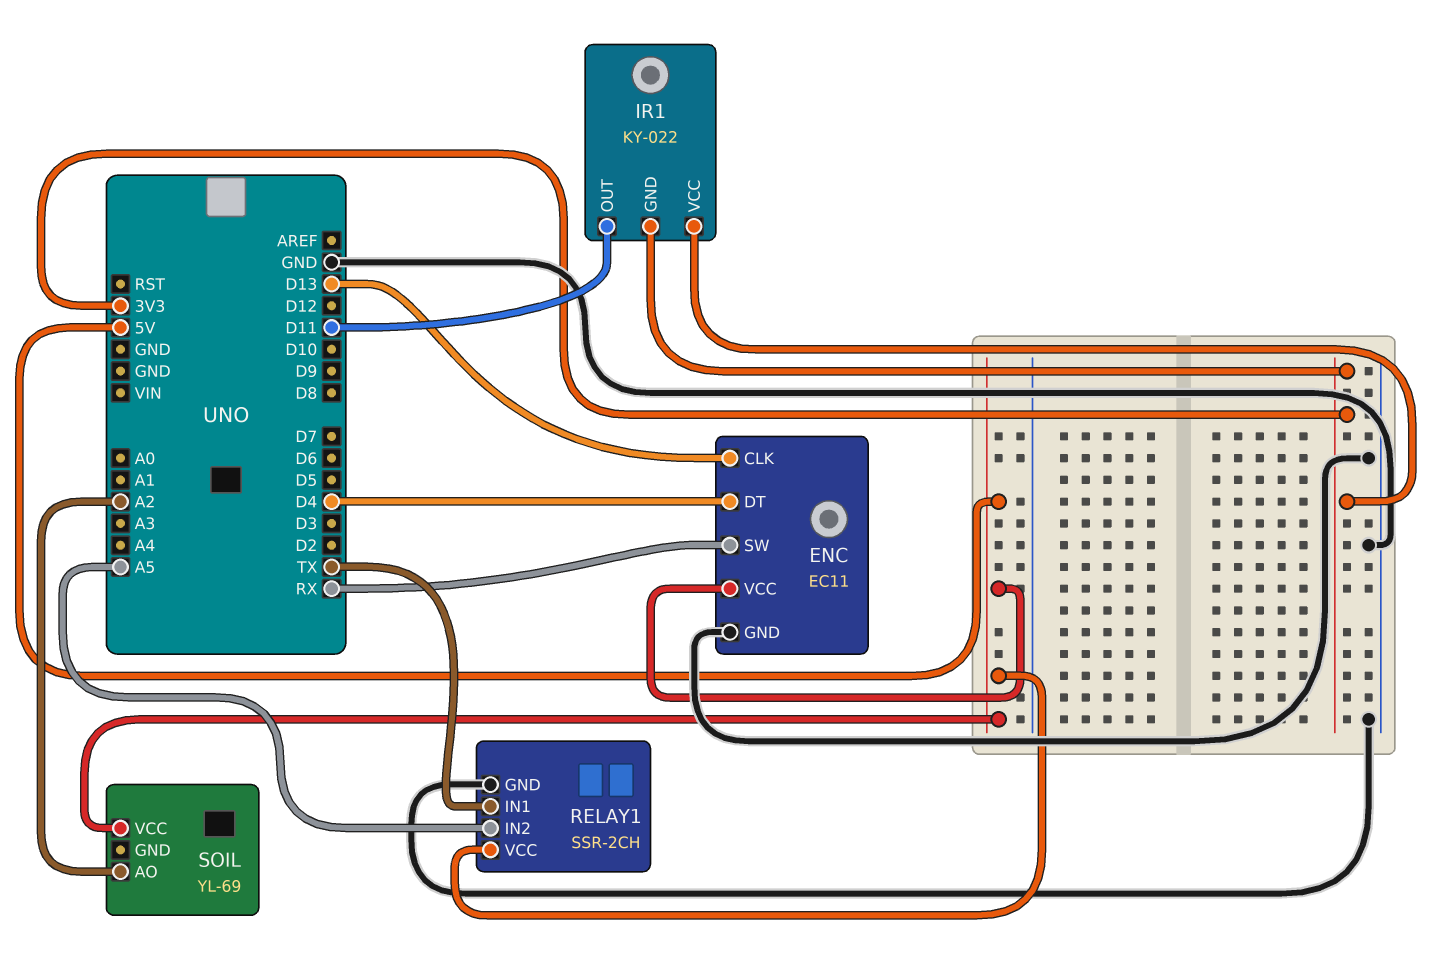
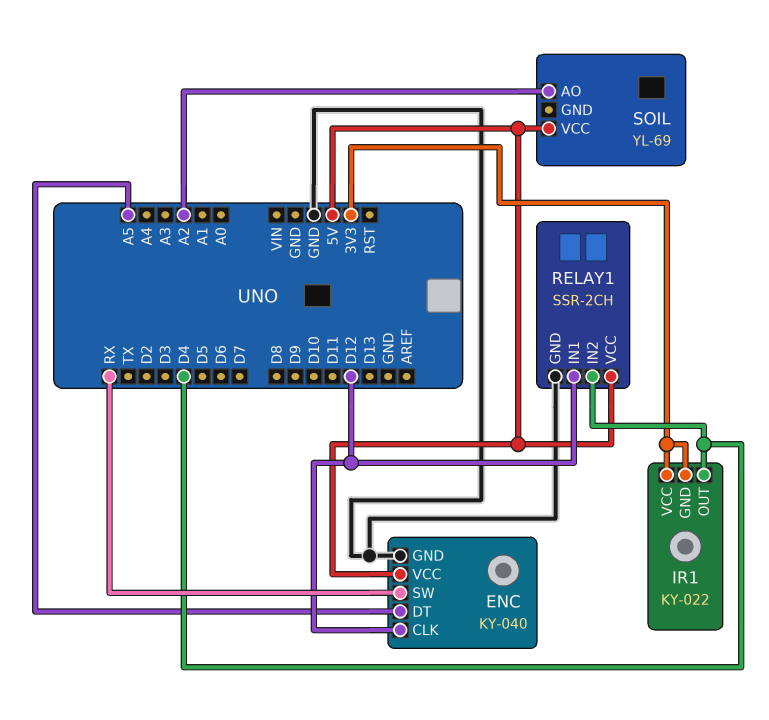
ENC: EC11 -> KY-040
ENC pin CLK: D13 -> D12
ENC pin DT: D4 -> A5
IR1 pin OUT: D11 -> D4
RELAY1 pin IN1: TX -> D12
RELAY1 pin IN2: A5 -> D4

